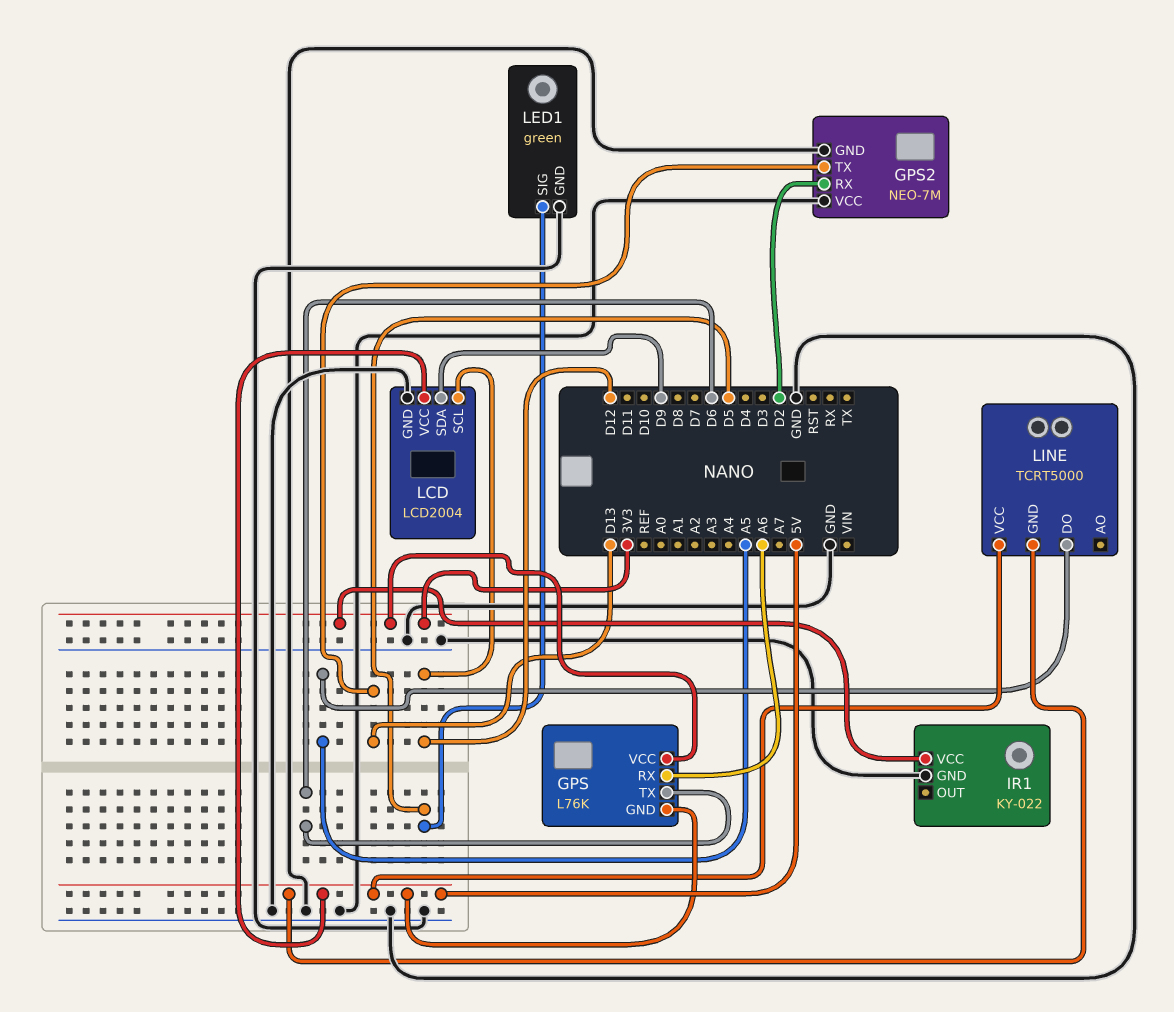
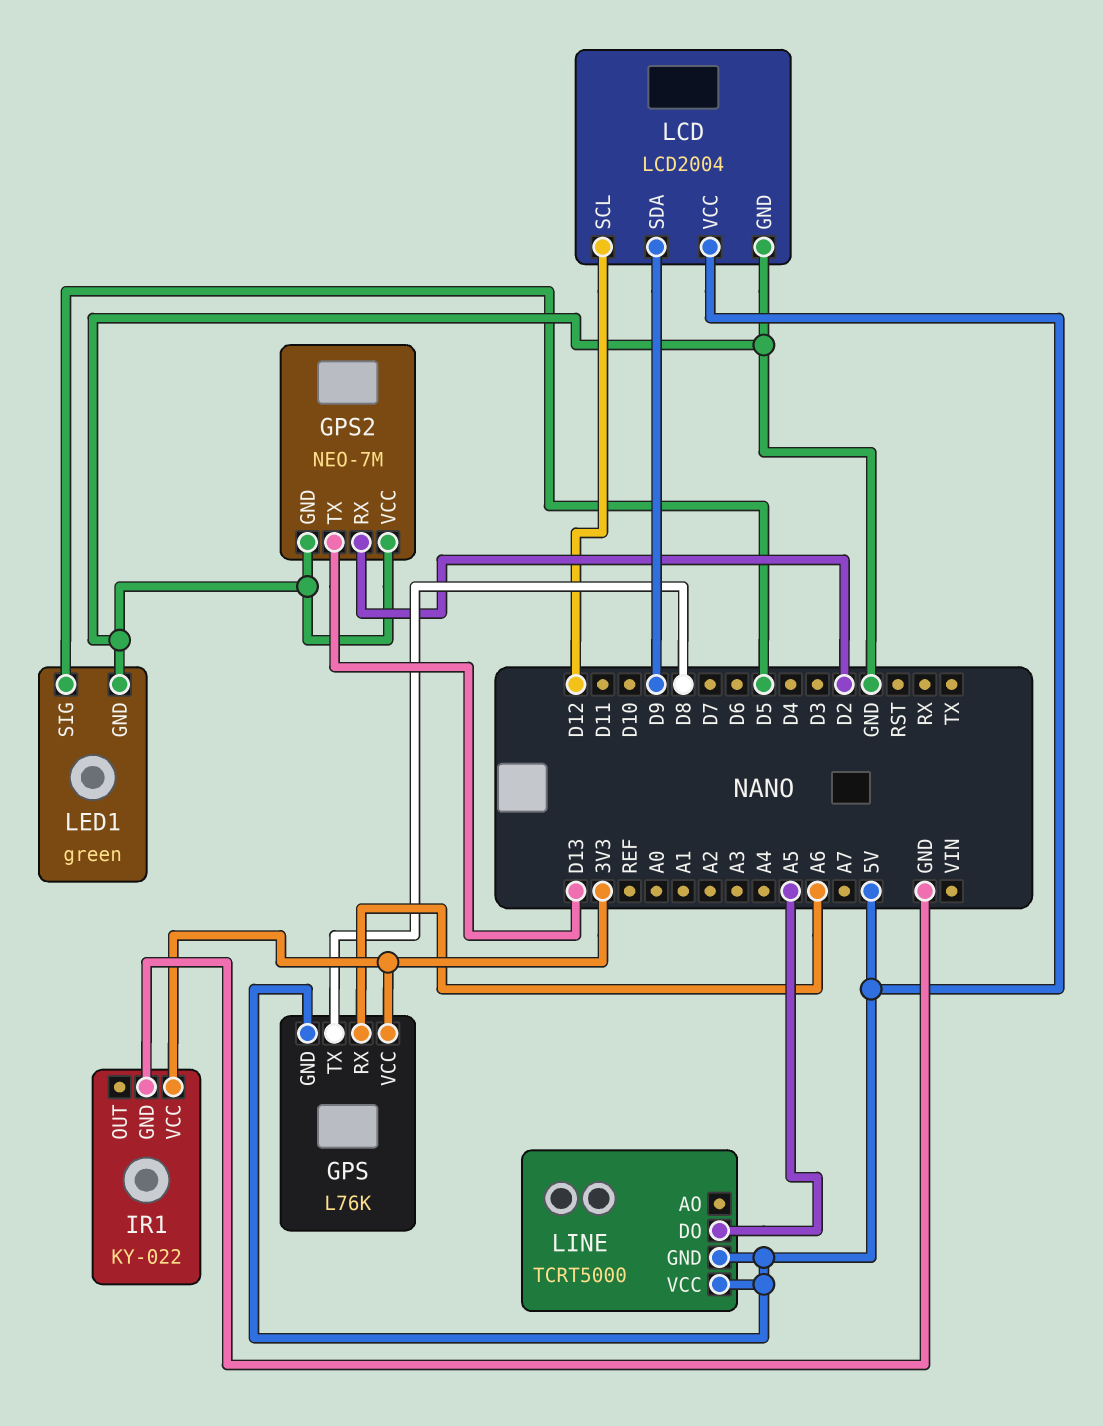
GPS pin TX: D6 -> D8

